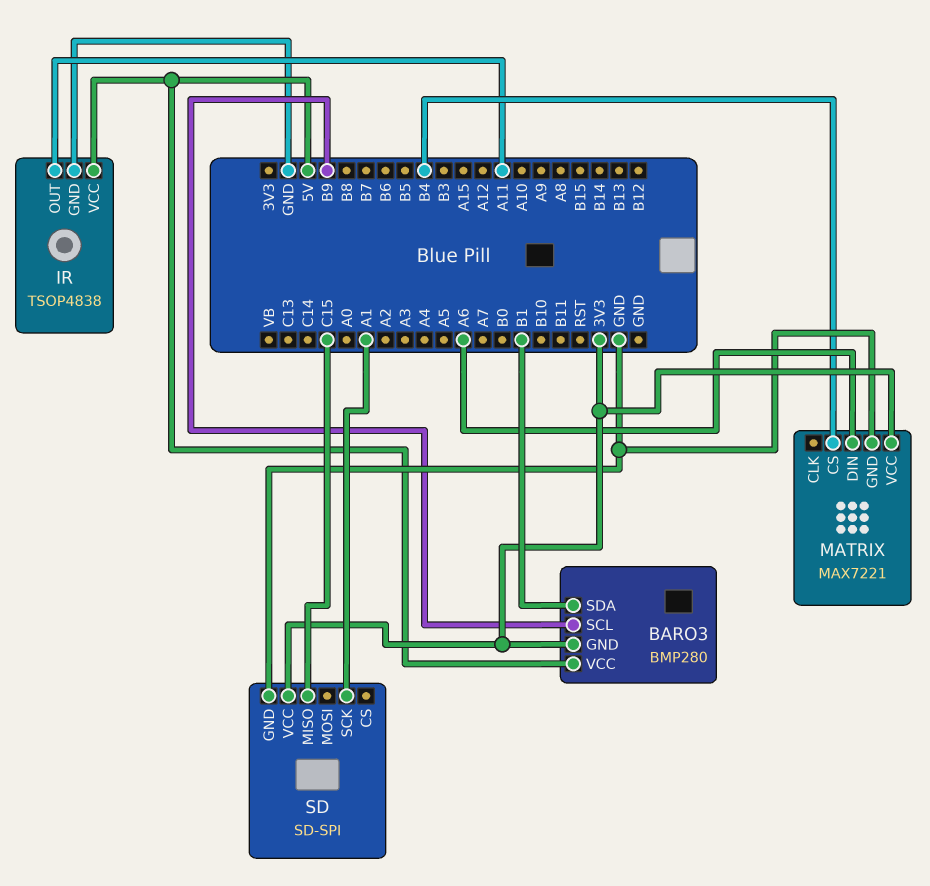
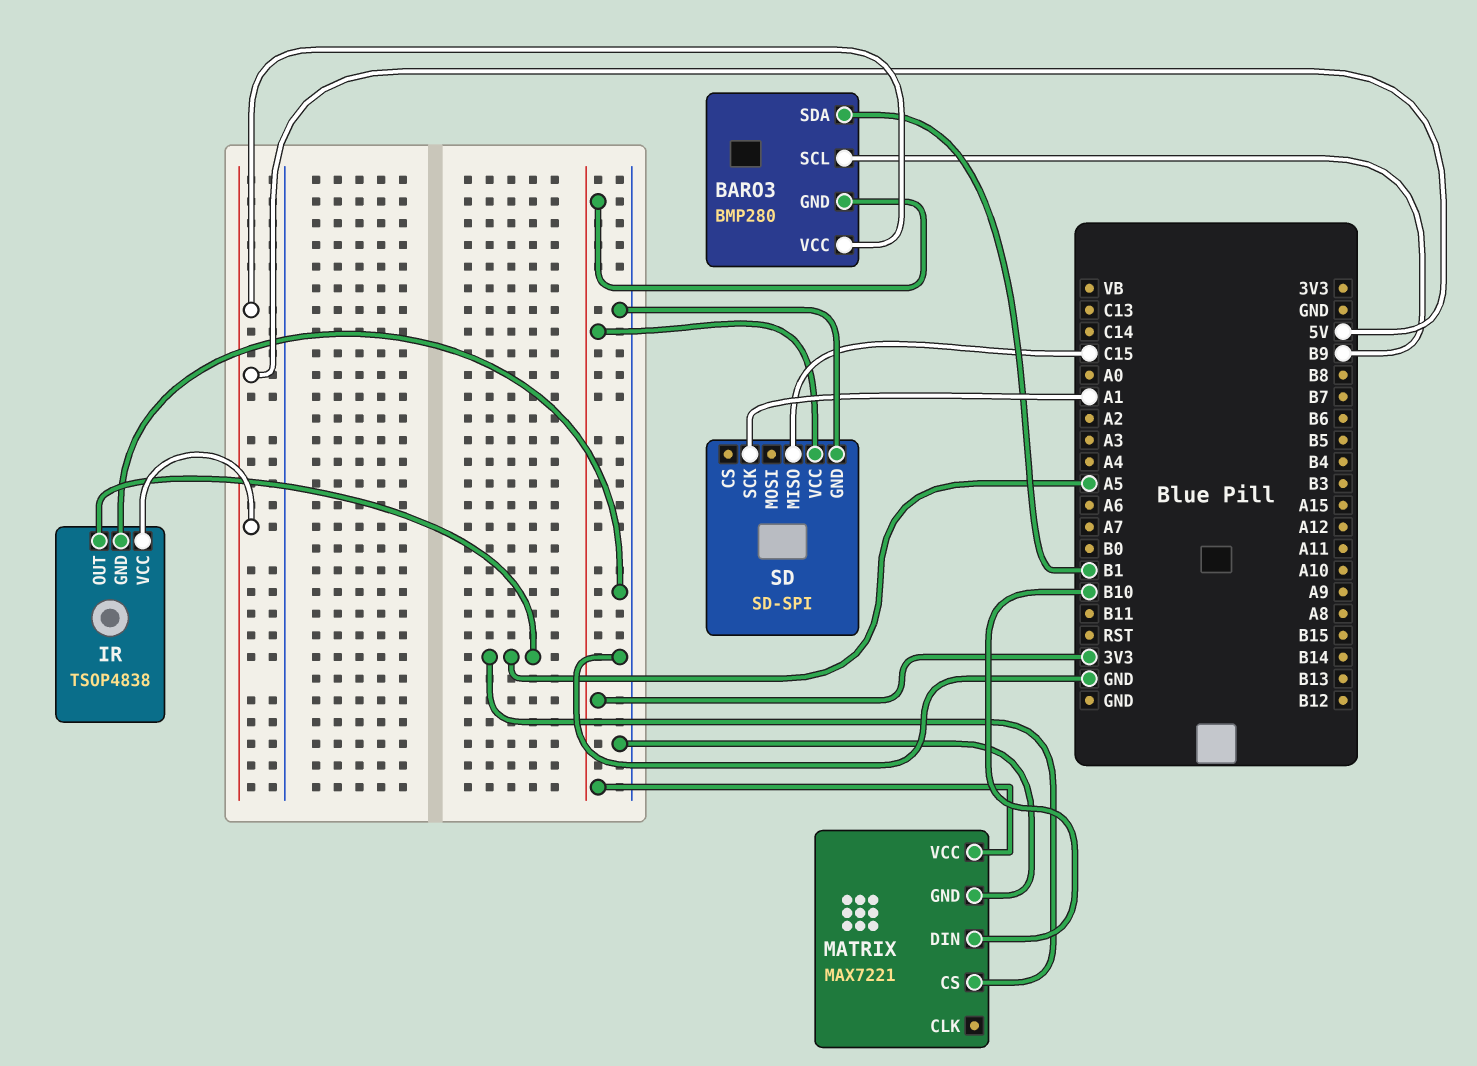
IR pin OUT: A11 -> A5
MATRIX pin CS: B4 -> A5
MATRIX pin DIN: A6 -> B10

